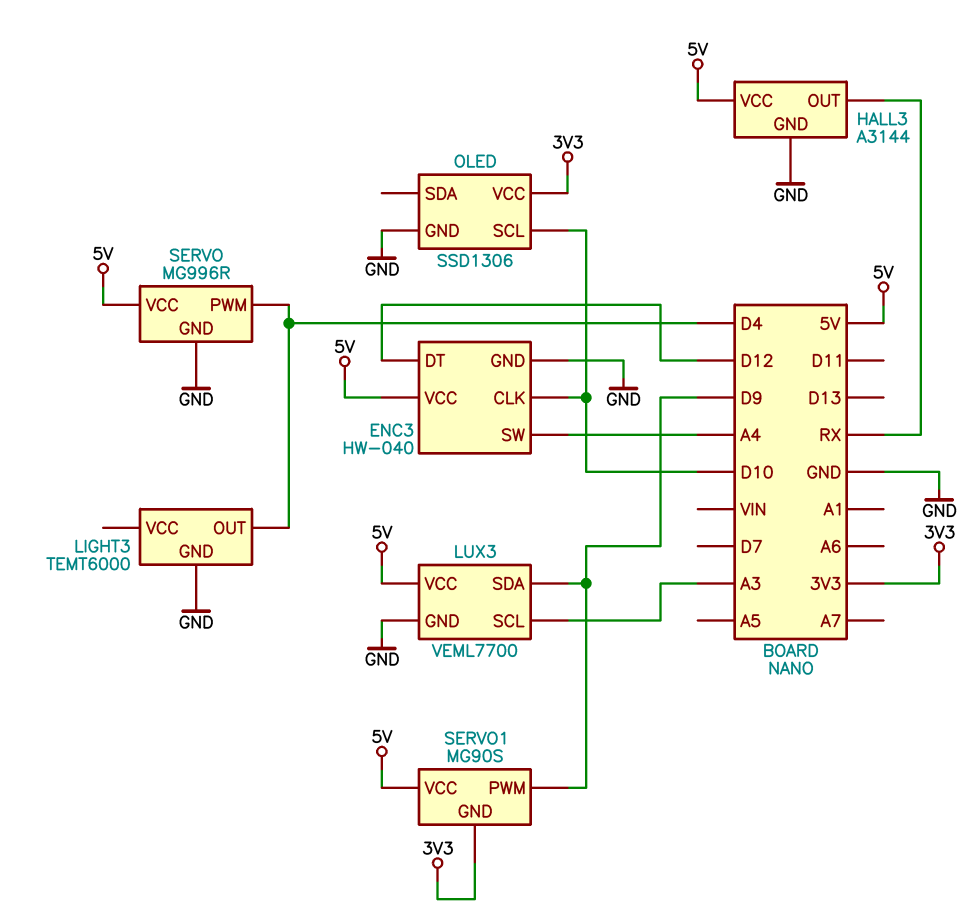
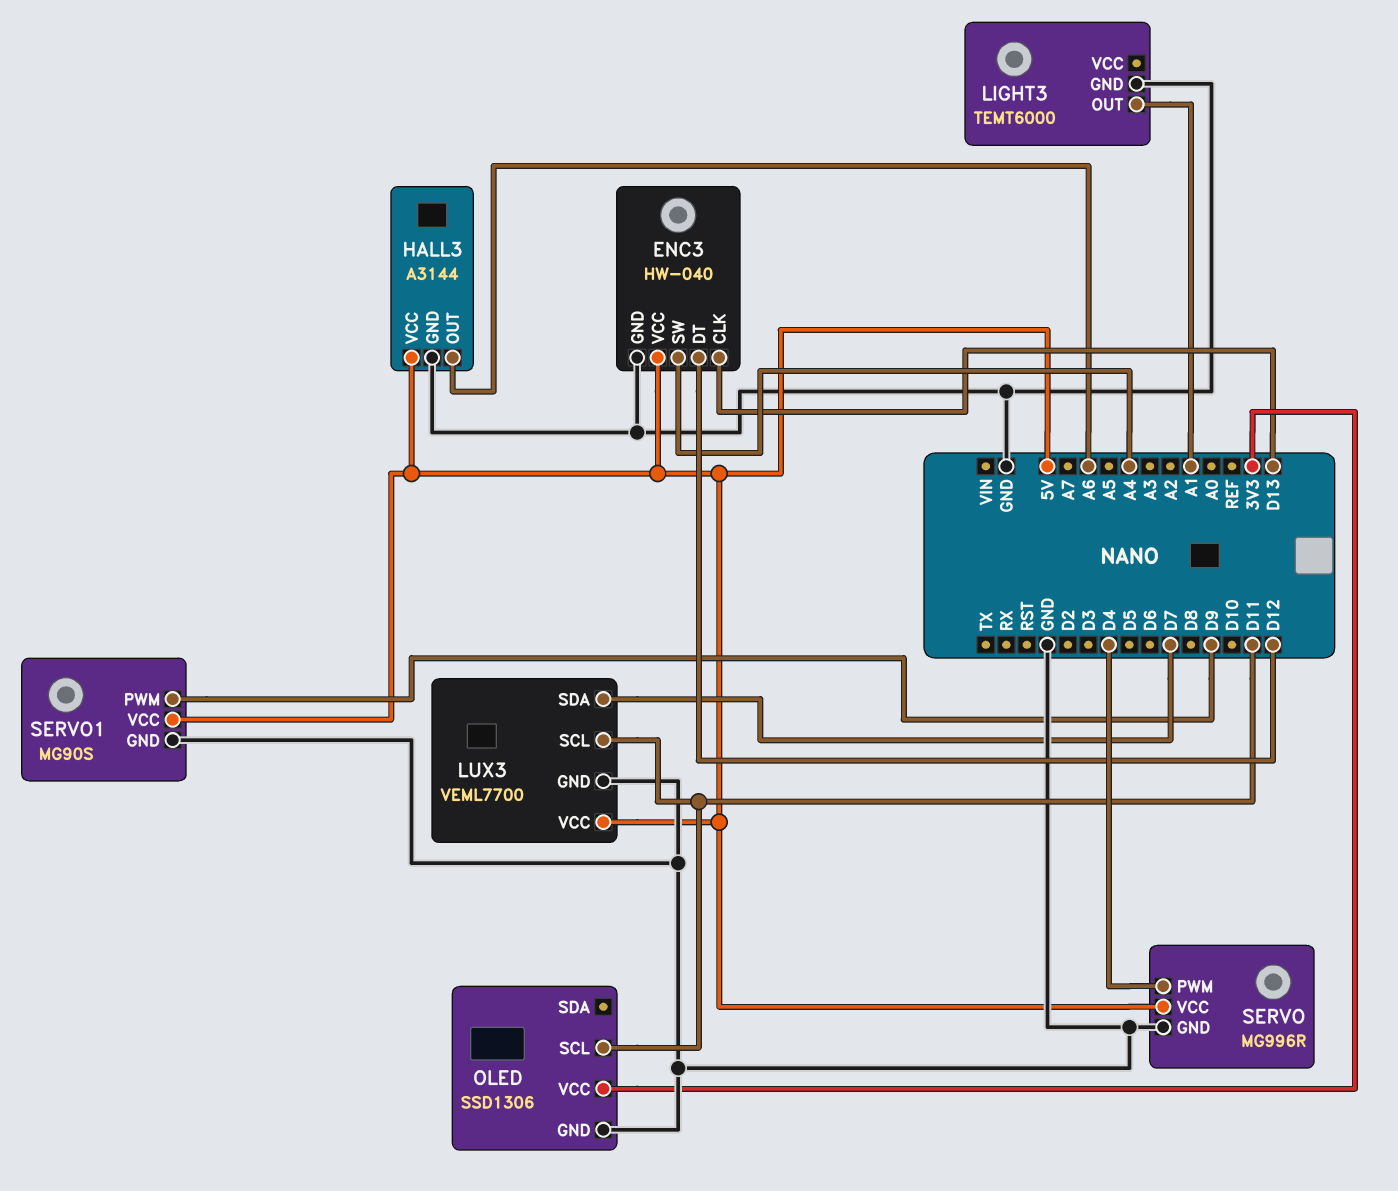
ENC3 pin CLK: D10 -> D13
HALL3 pin OUT: RX -> A6
LIGHT3 pin OUT: D4 -> A1
LUX3 pin SCL: A3 -> D11
LUX3 pin SDA: D9 -> D7
OLED pin SCL: D10 -> D11
SERVO1 pin GND: 3V3 -> GND

